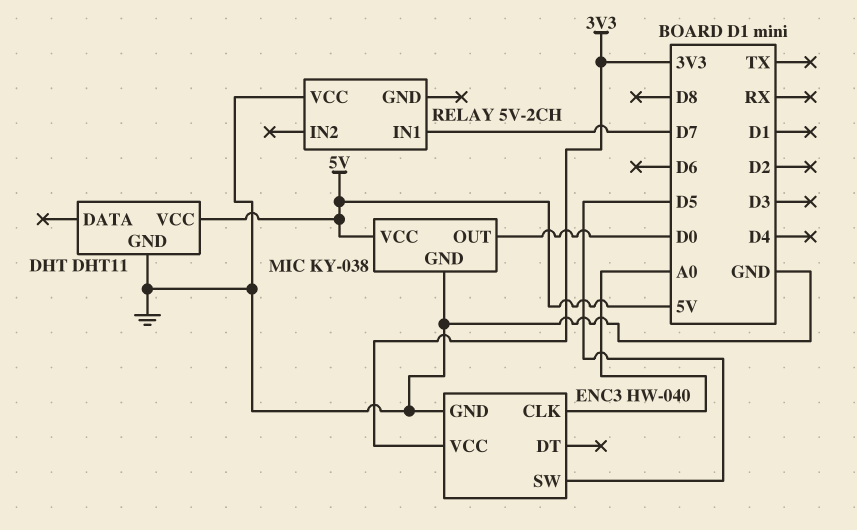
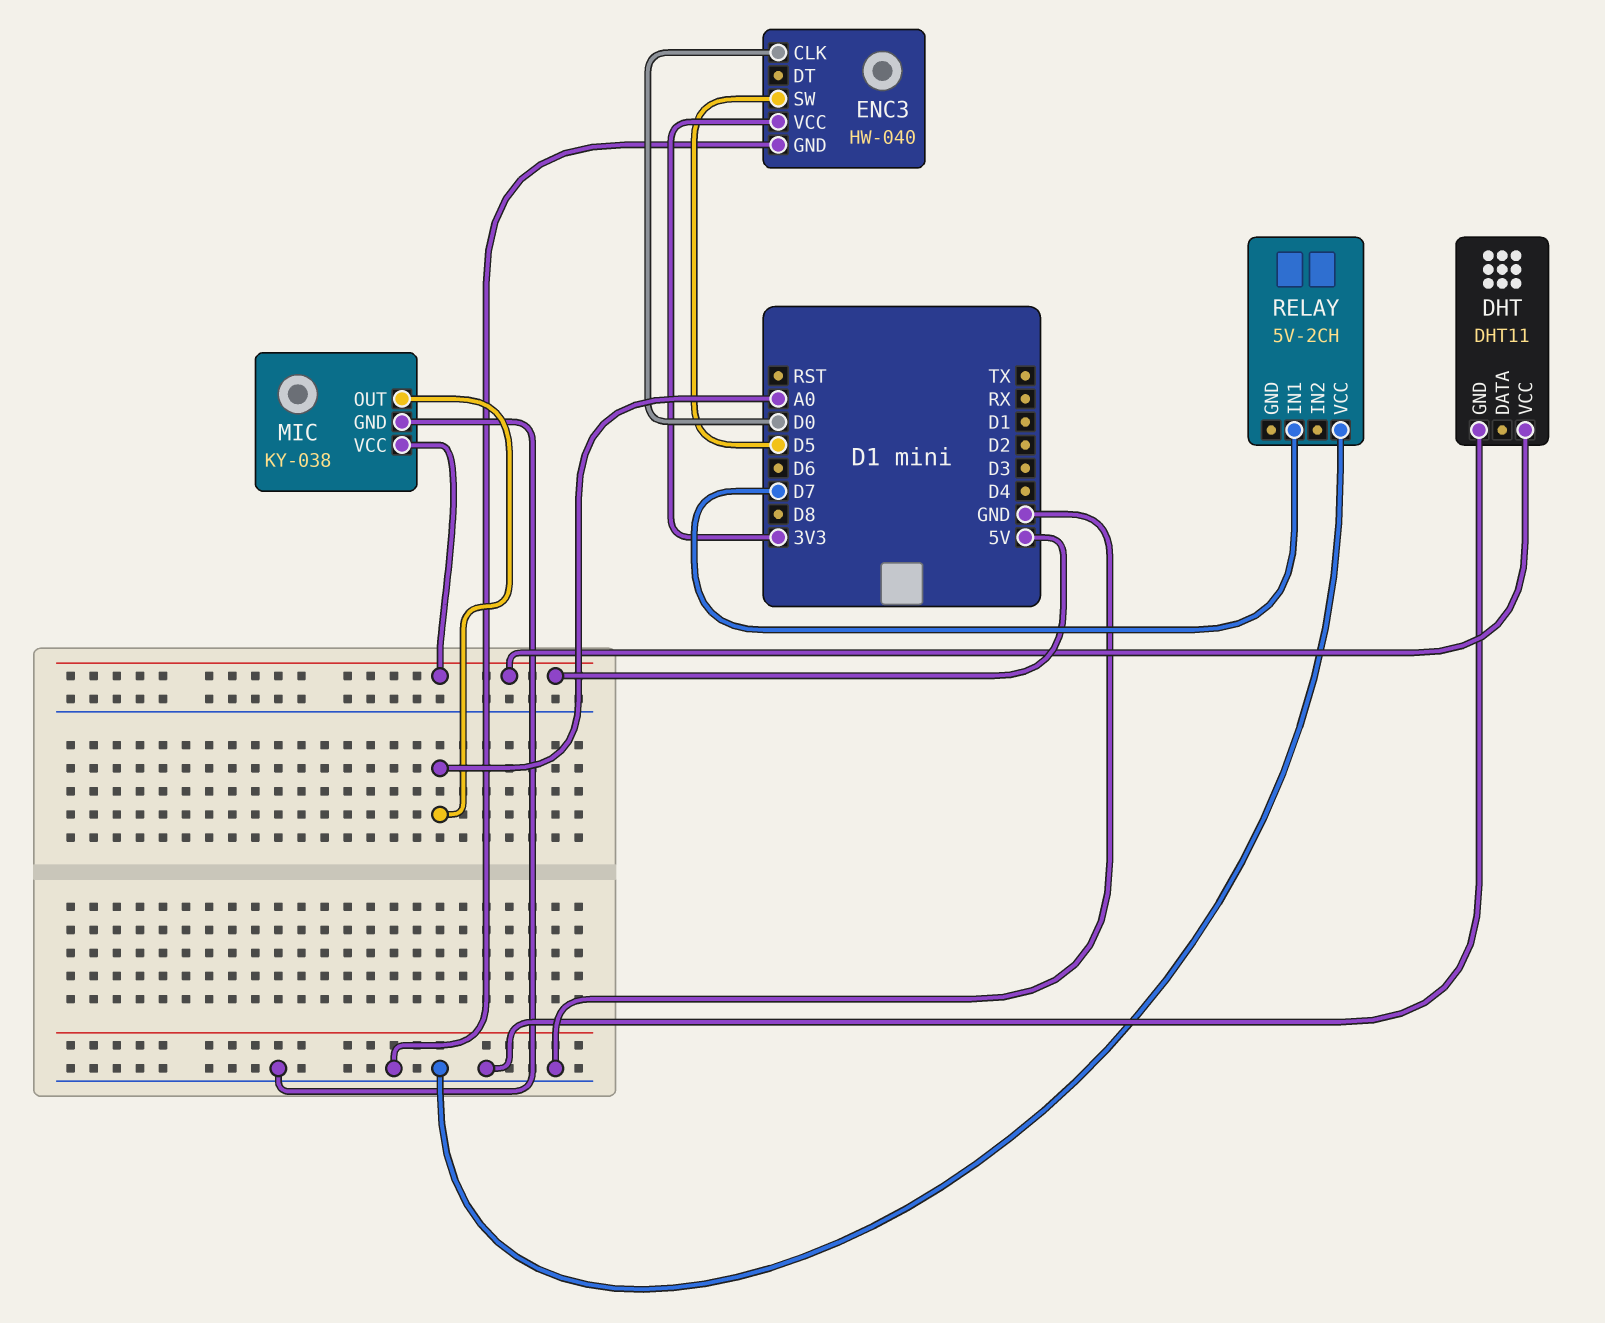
ENC3 pin CLK: A0 -> D0
MIC pin OUT: D0 -> A0

